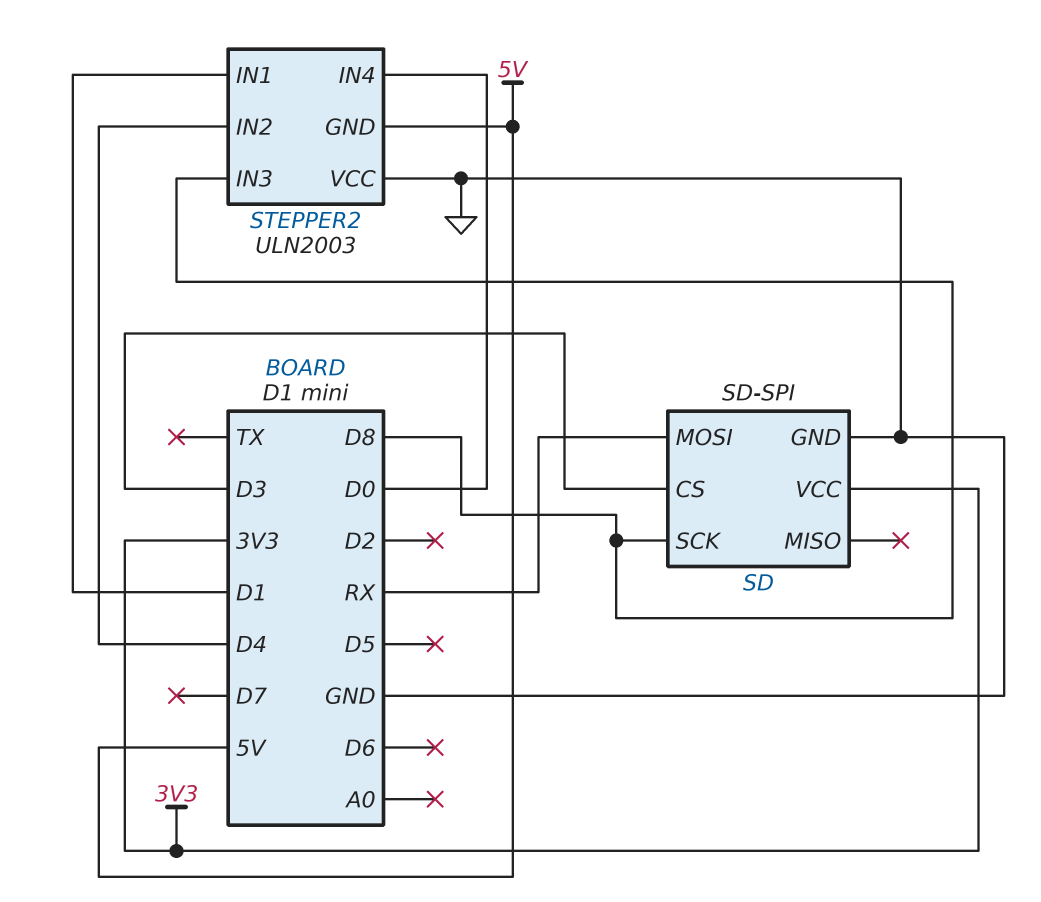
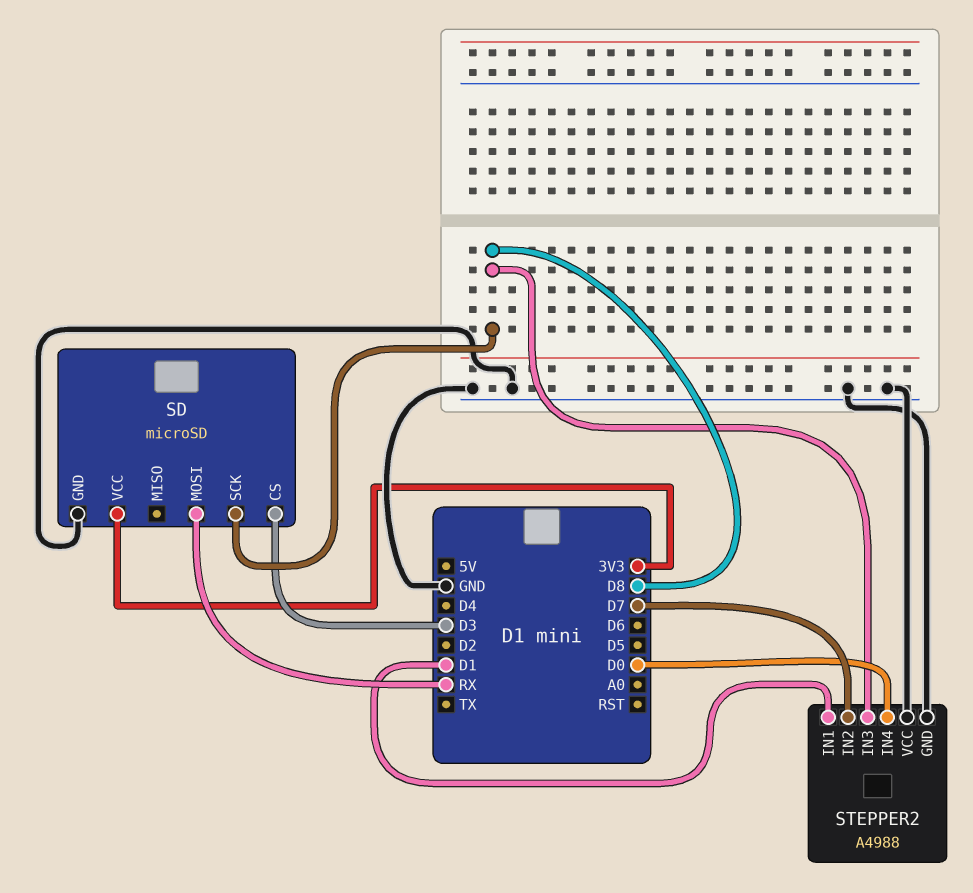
SD: SD-SPI -> microSD
STEPPER2: ULN2003 -> A4988
STEPPER2 pin GND: 5V -> GND
STEPPER2 pin IN2: D4 -> D7

